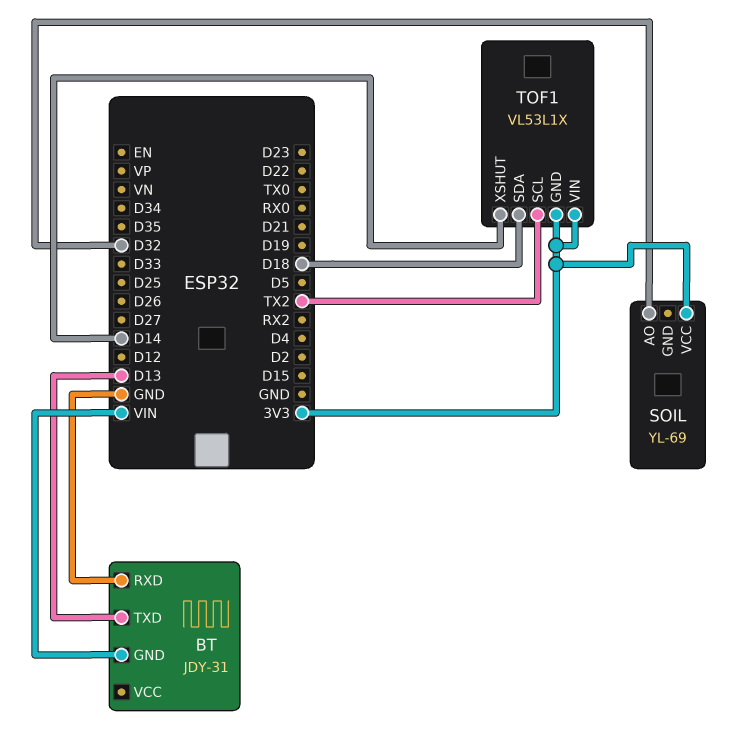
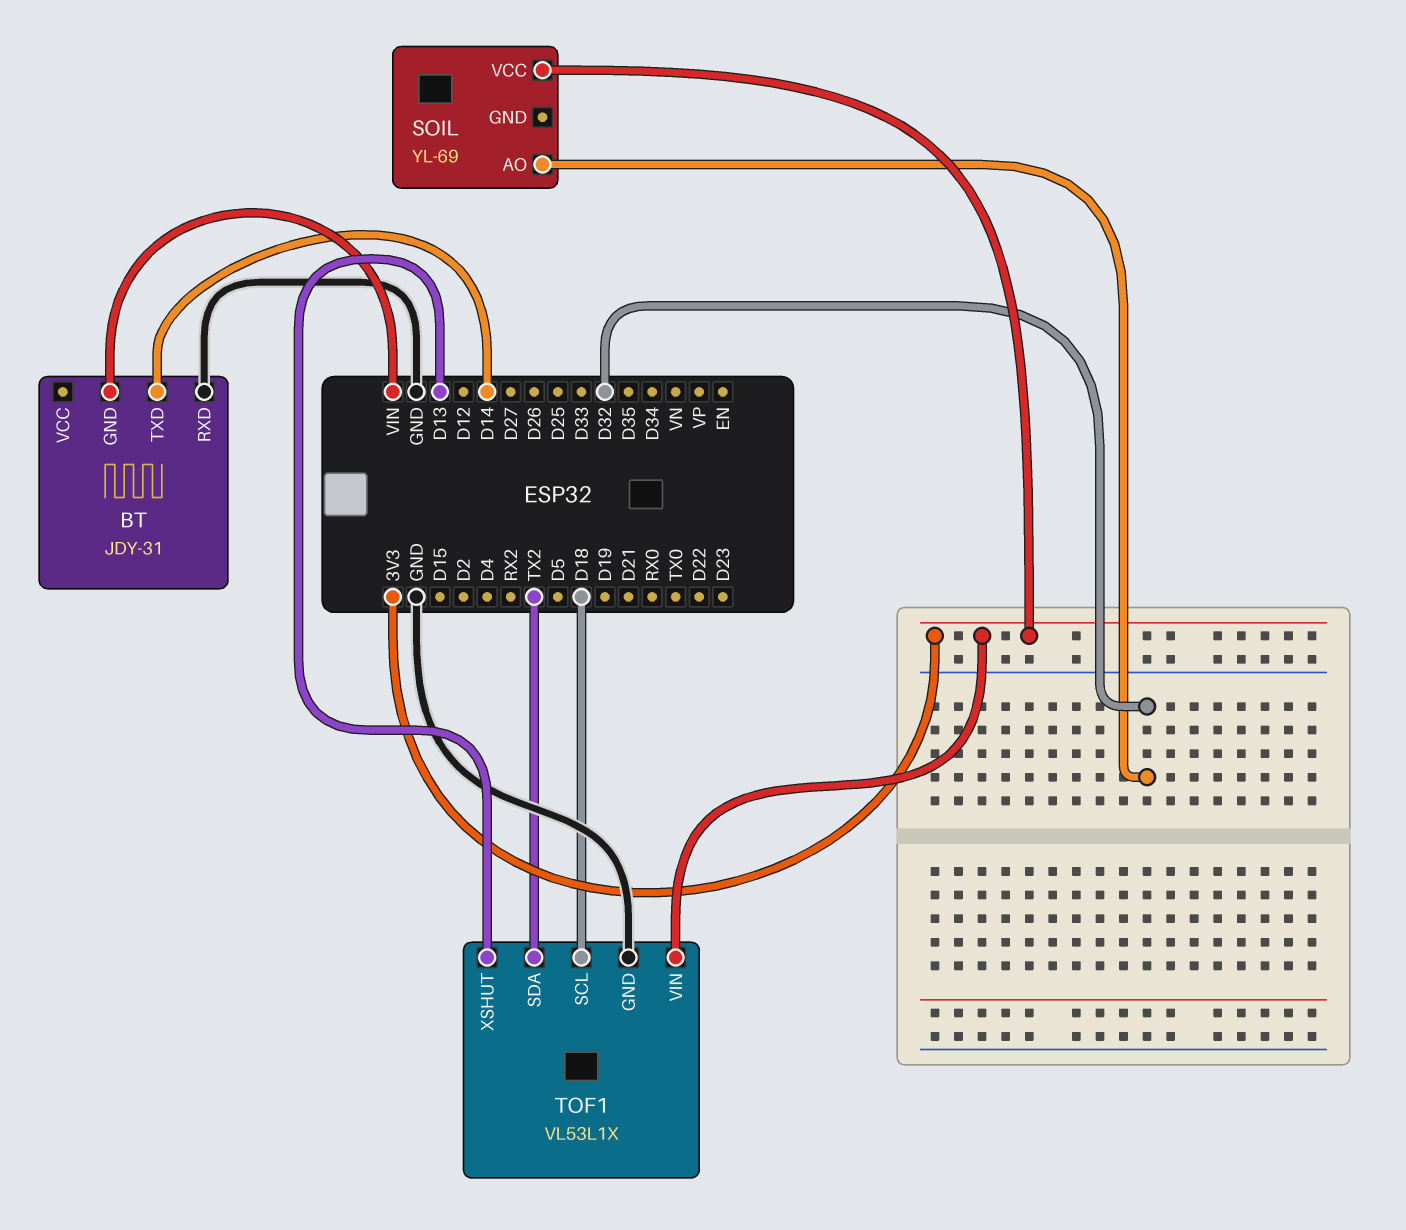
BT pin TXD: D13 -> D14
TOF1 pin GND: 3V3 -> GND
TOF1 pin SCL: TX2 -> D18
TOF1 pin SDA: D18 -> TX2
TOF1 pin XSHUT: D14 -> D13

